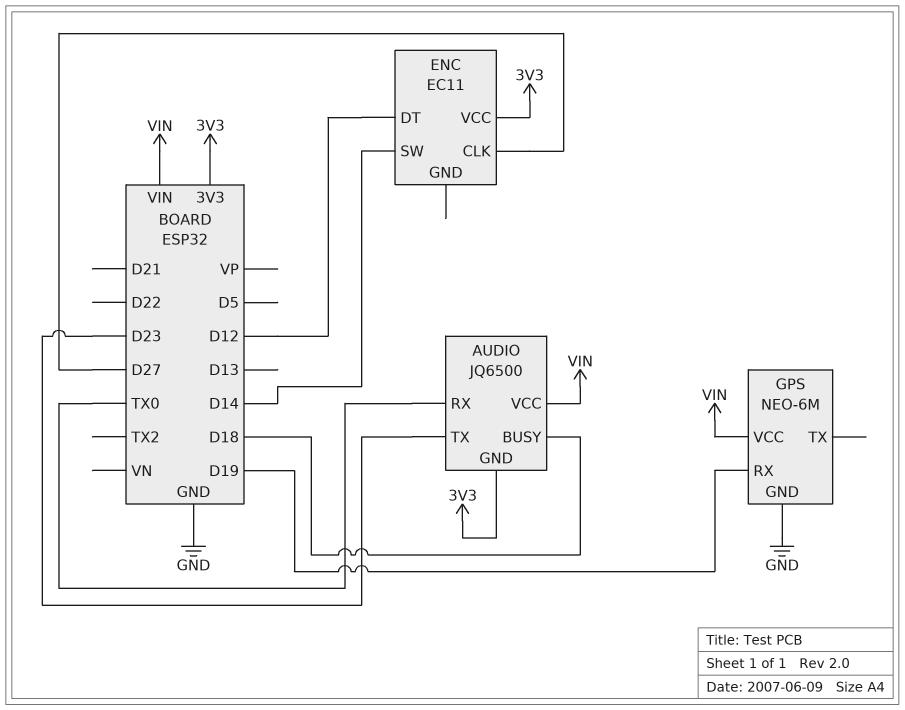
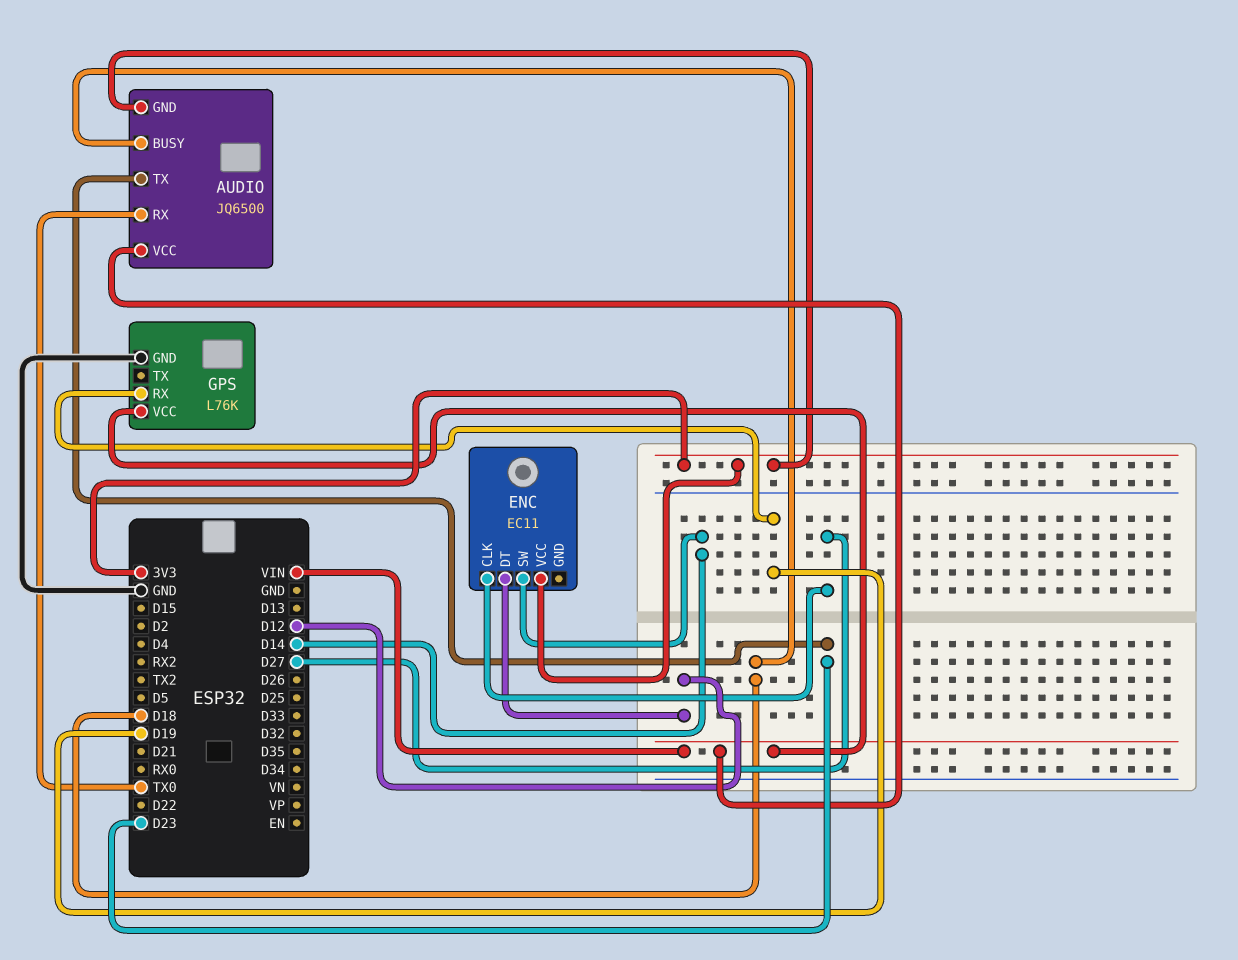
GPS: NEO-6M -> L76K

